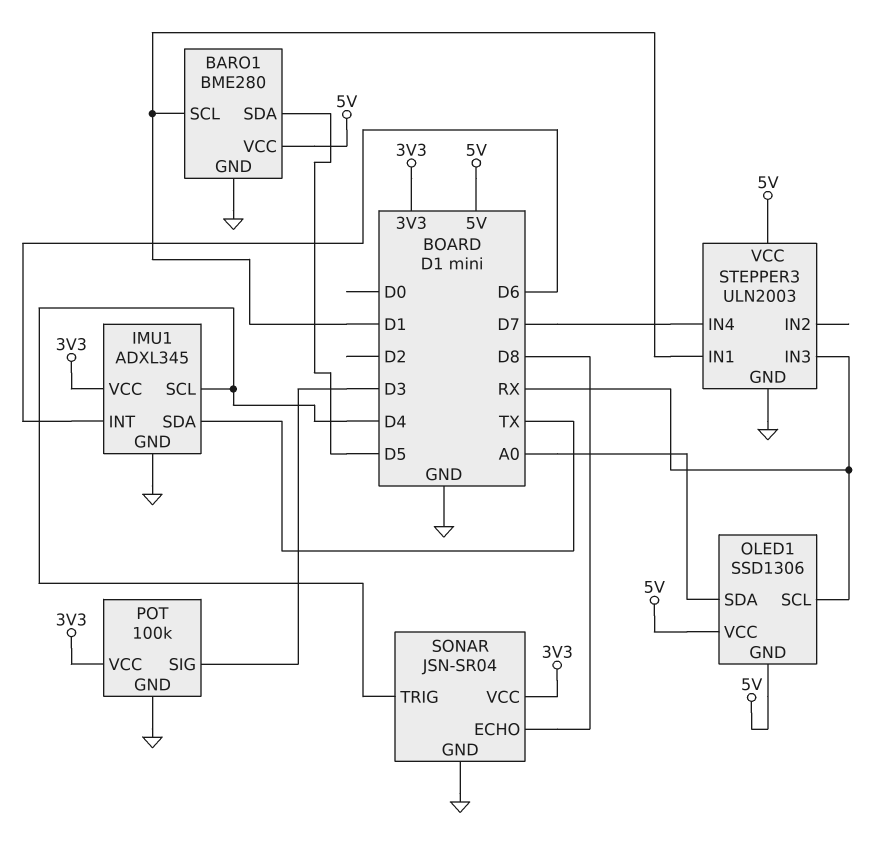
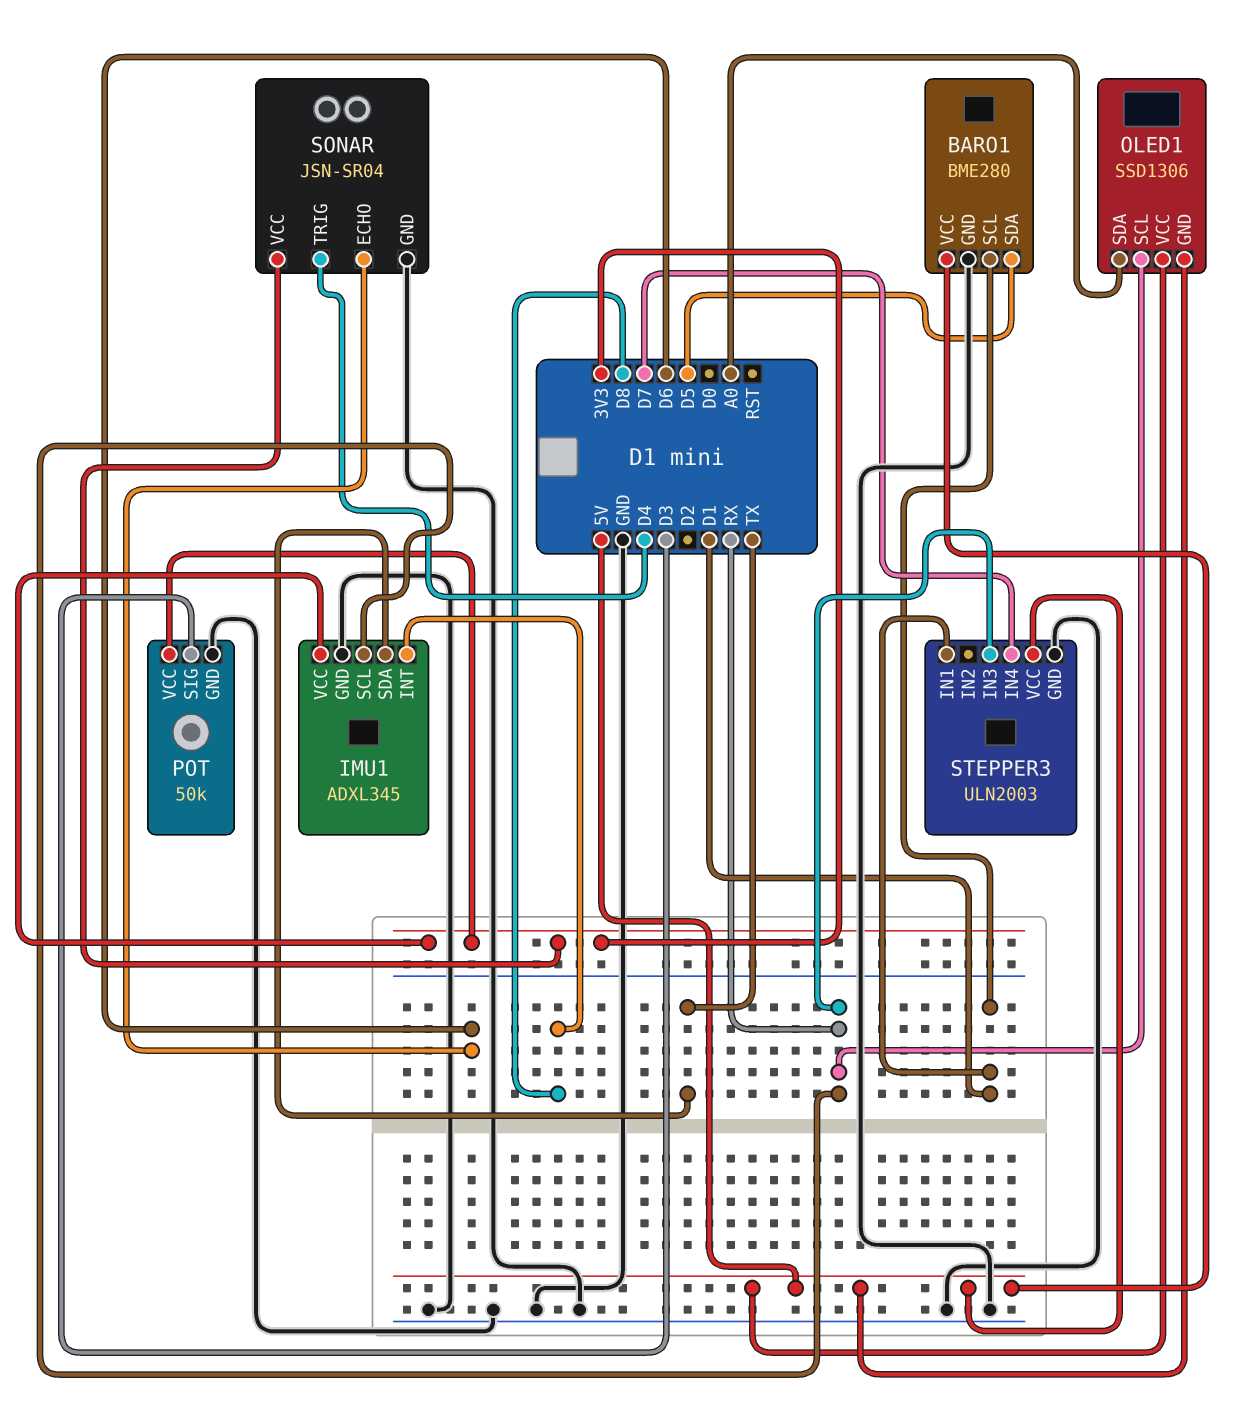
IMU1 pin INT: D6 -> D8
IMU1 pin SCL: D4 -> RX
POT: 100k -> 50k
SONAR pin ECHO: D8 -> D6

